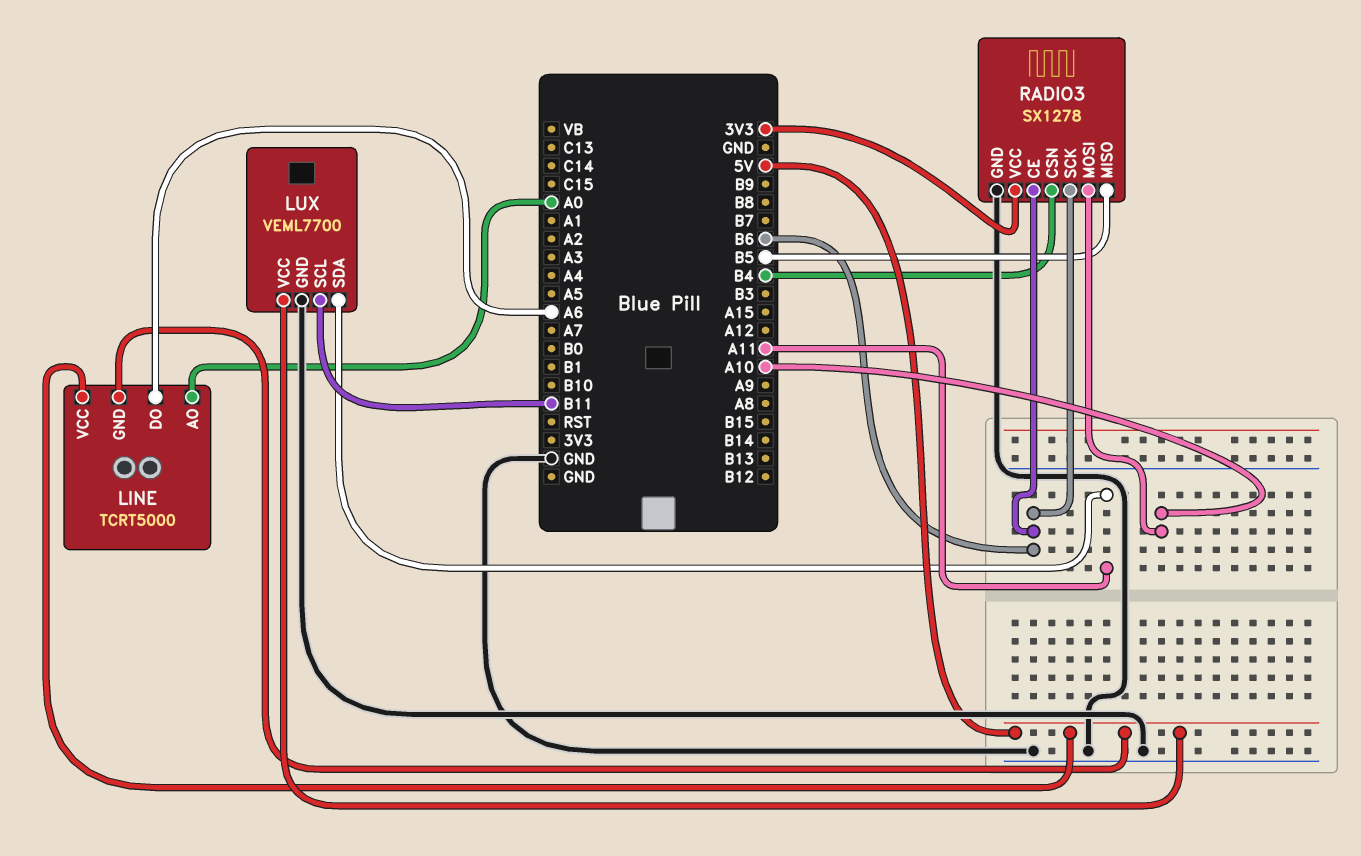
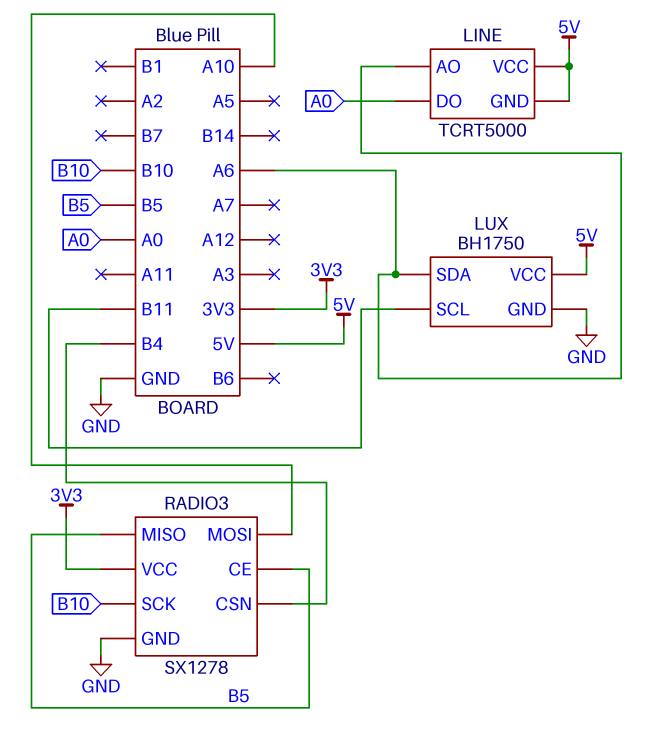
LINE pin AO: A0 -> A6
LINE pin DO: A6 -> A0
LUX: VEML7700 -> BH1750
LUX pin SDA: A11 -> A6
RADIO3 pin CE: B6 -> B5
RADIO3 pin SCK: B6 -> B10

